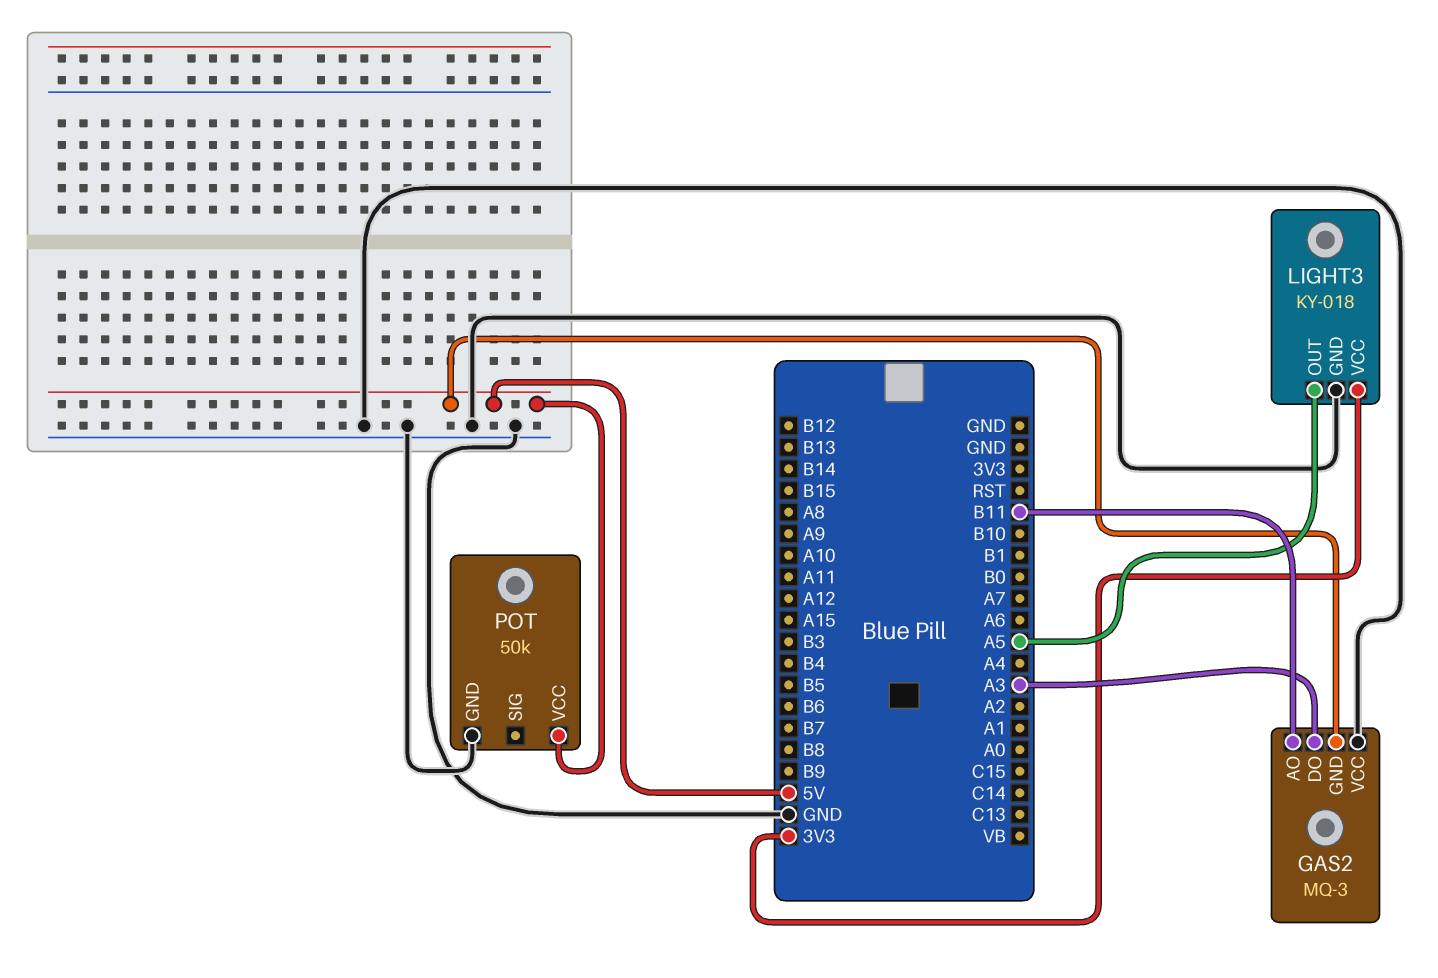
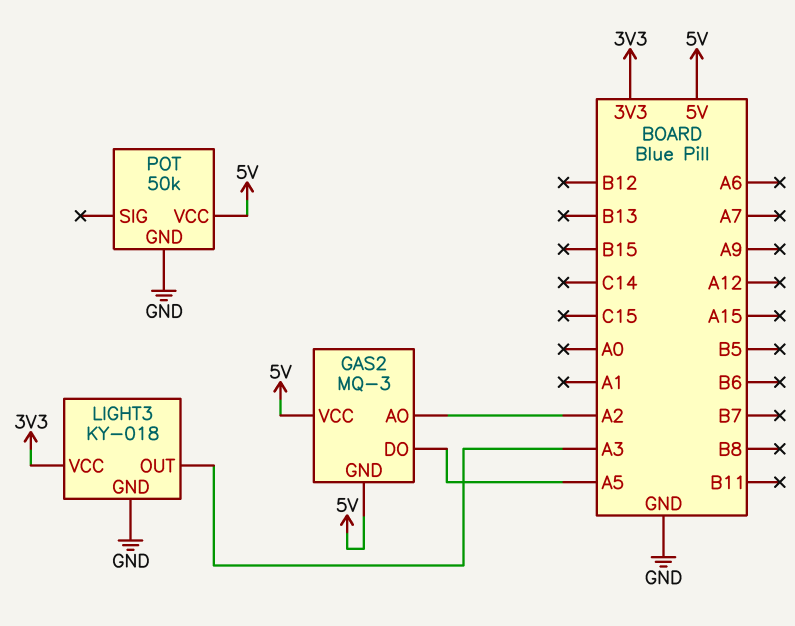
GAS2 pin AO: B11 -> A2
GAS2 pin DO: A3 -> A5
GAS2 pin VCC: GND -> 5V
LIGHT3 pin OUT: A5 -> A3

